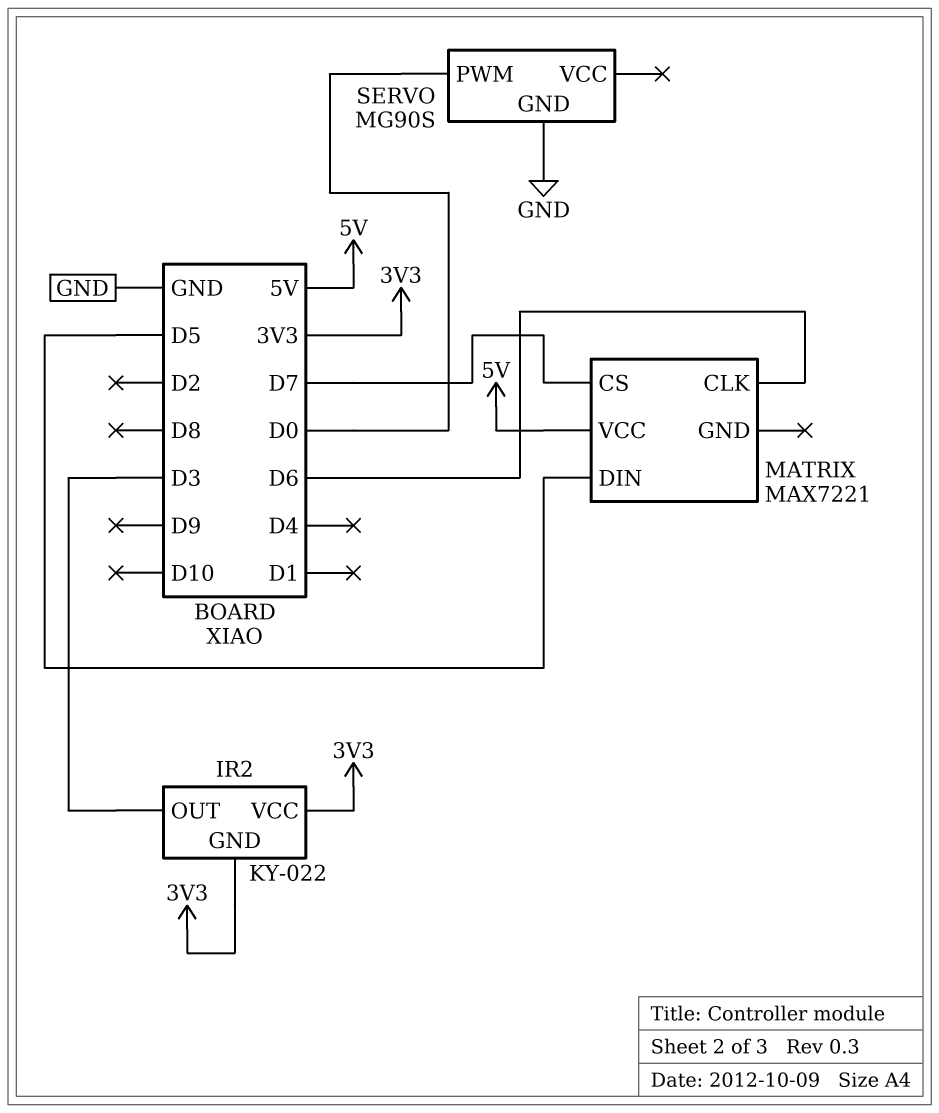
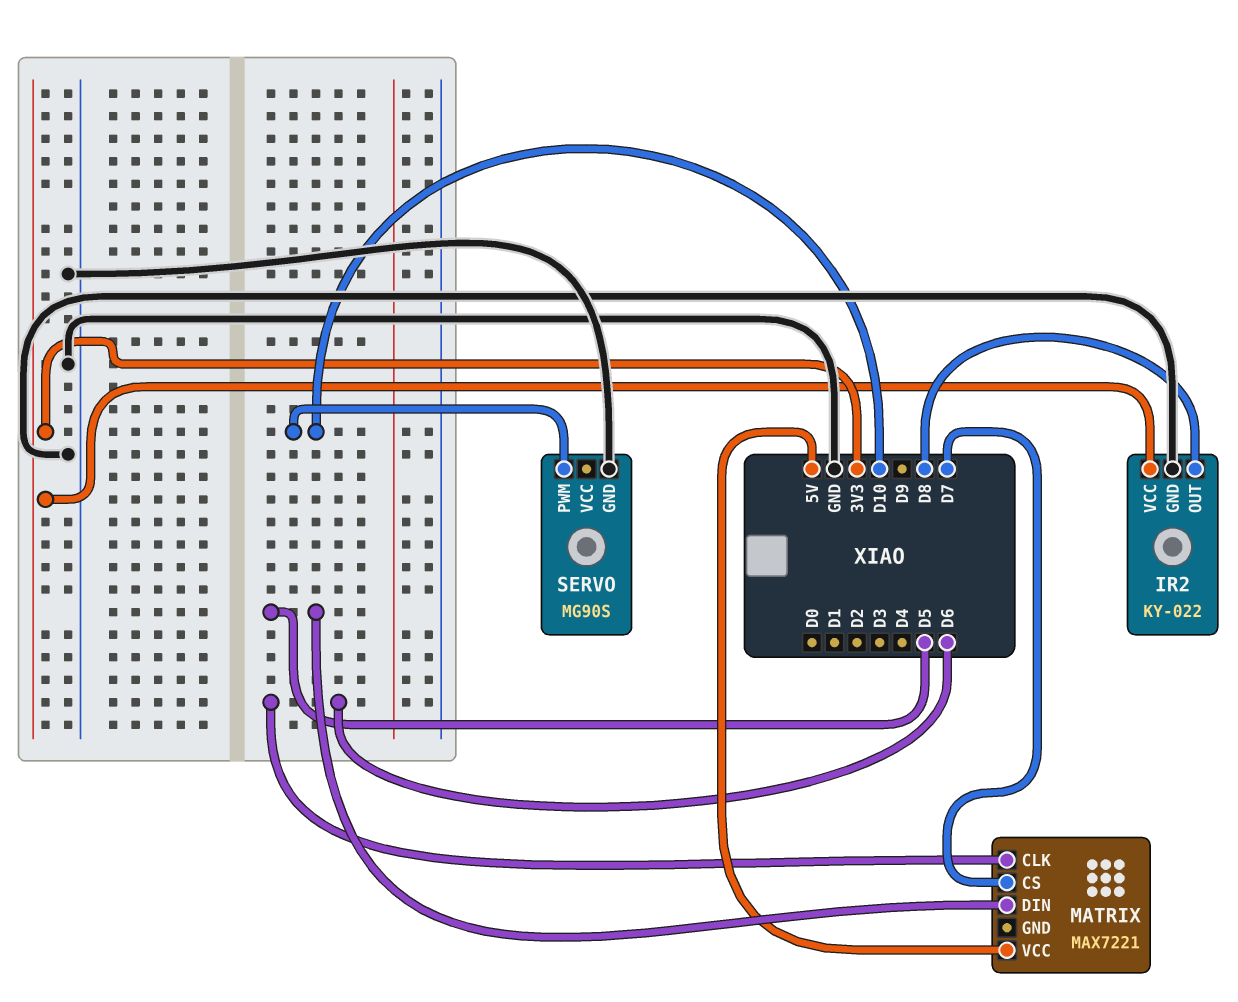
IR2 pin GND: 3V3 -> GND
IR2 pin OUT: D3 -> D8
SERVO pin PWM: D0 -> D10

